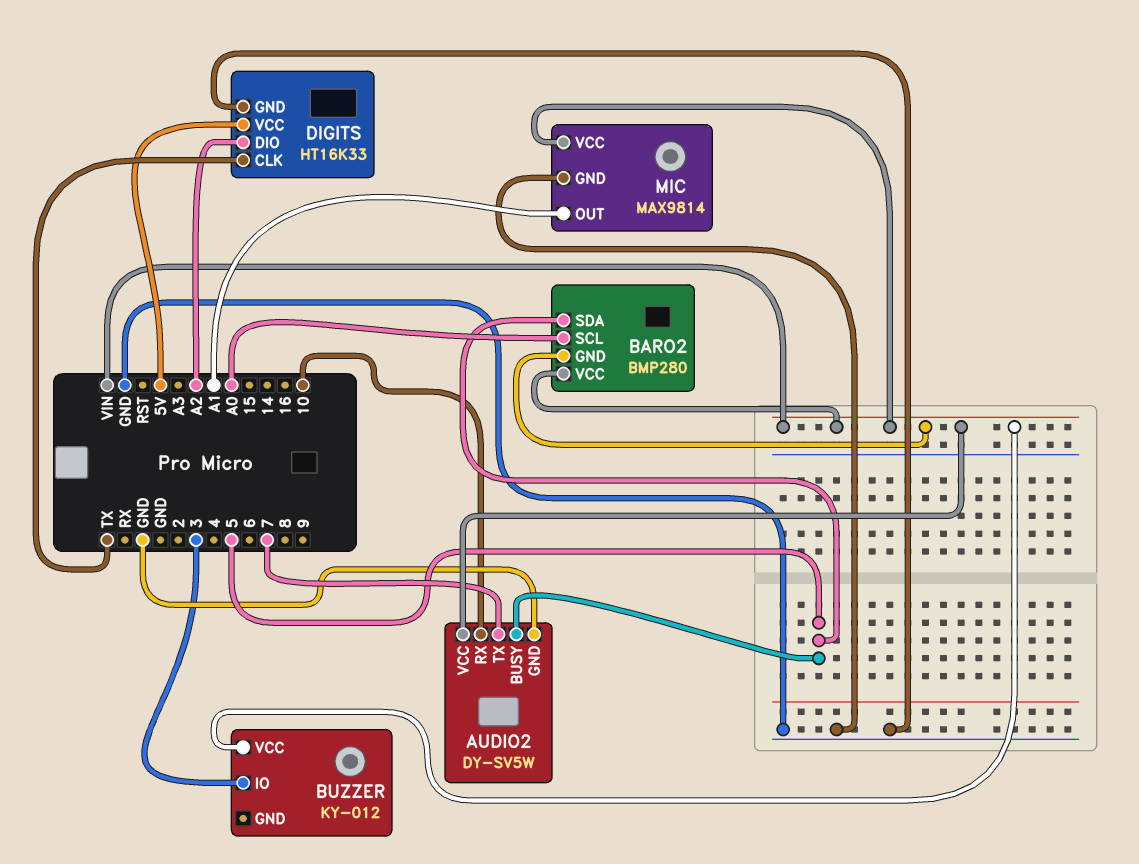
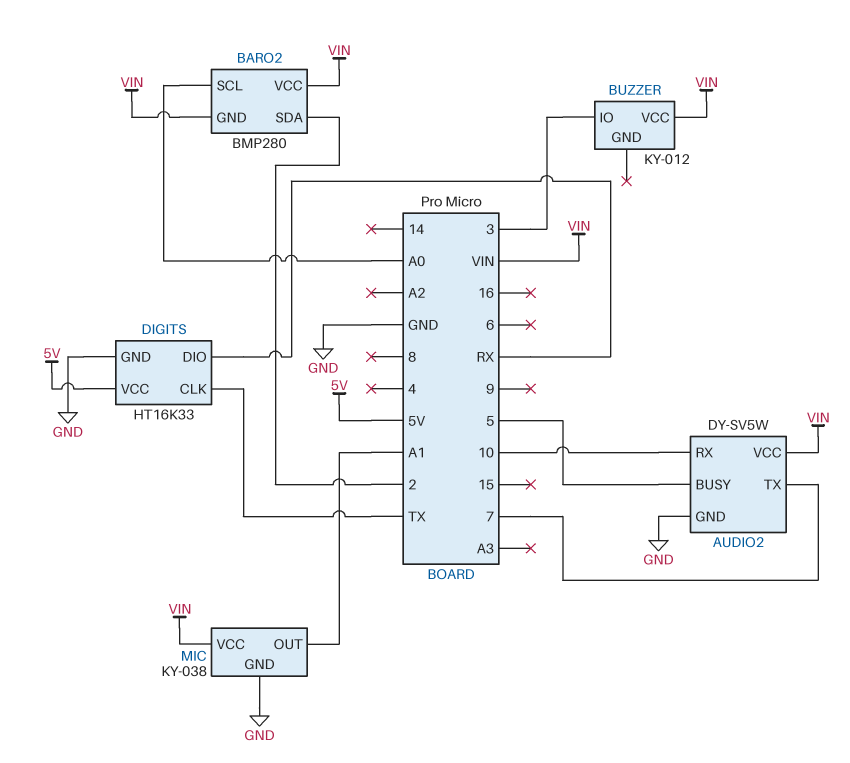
BARO2 pin SDA: 5 -> 2
DIGITS pin DIO: A2 -> RX
MIC: MAX9814 -> KY-038

